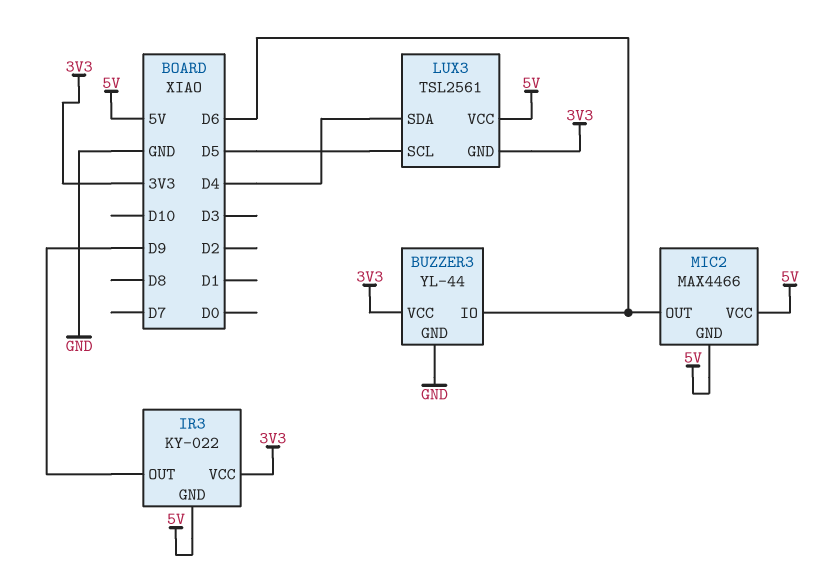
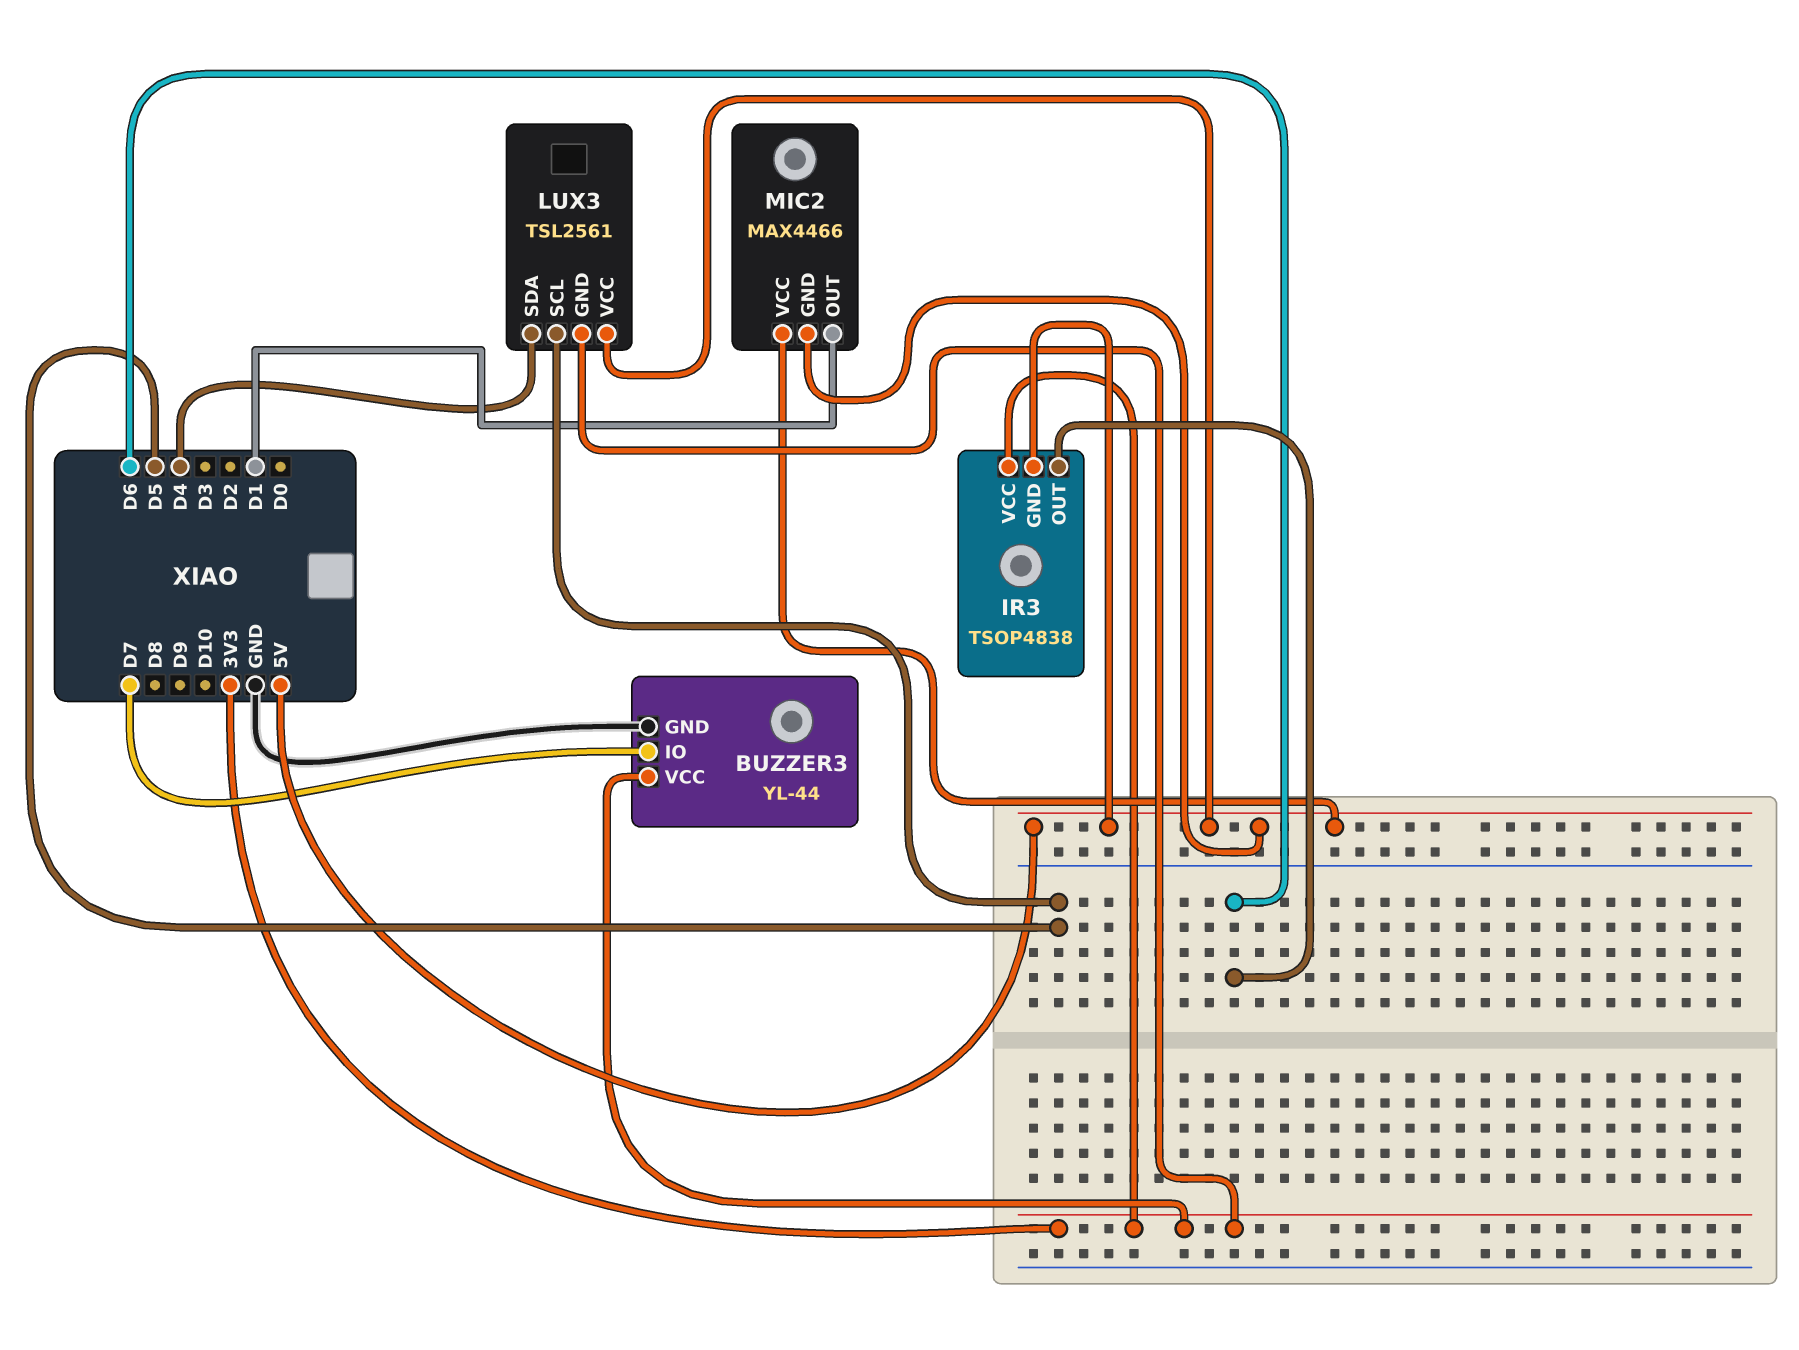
BUZZER3 pin IO: D6 -> D7
IR3: KY-022 -> TSOP4838
IR3 pin OUT: D9 -> D6
MIC2 pin OUT: D6 -> D1

